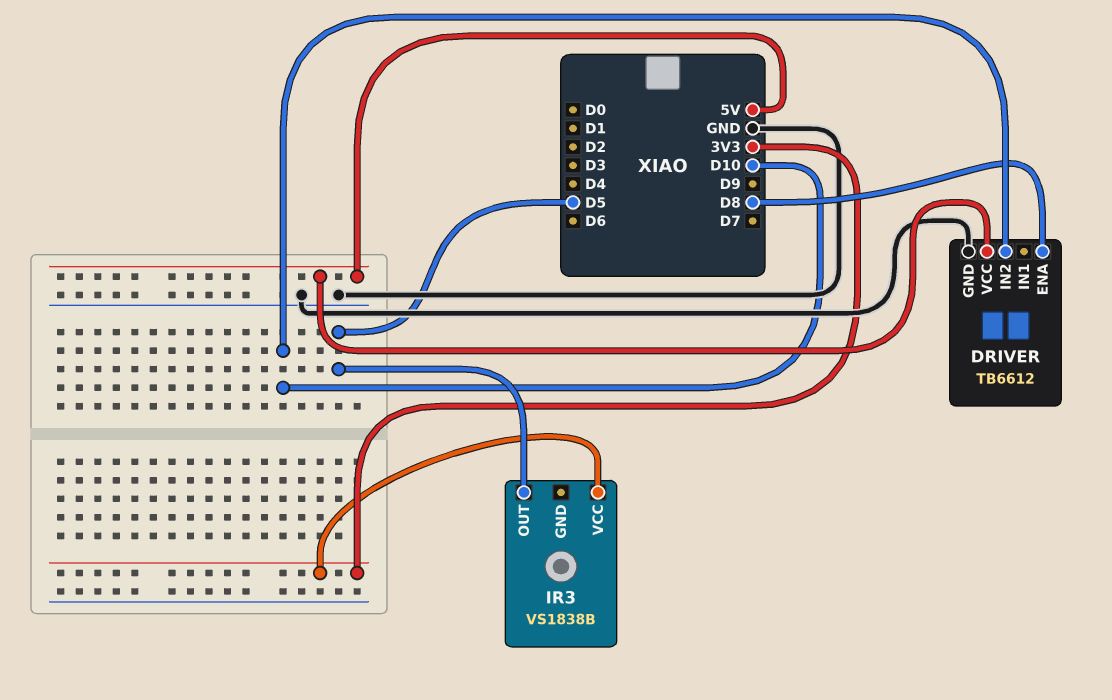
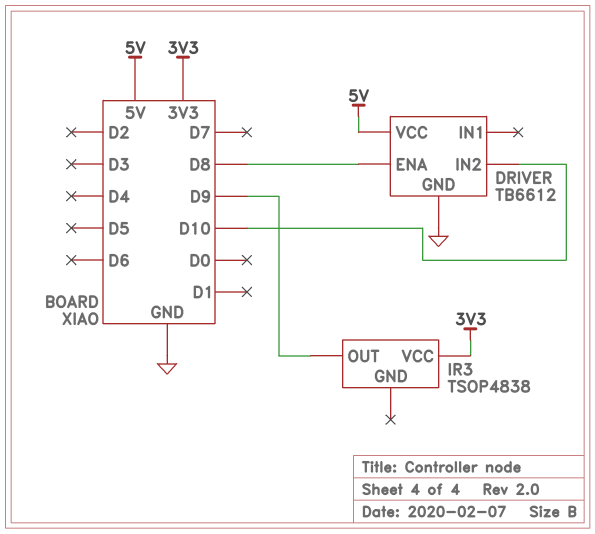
IR3: VS1838B -> TSOP4838
IR3 pin OUT: D5 -> D9

